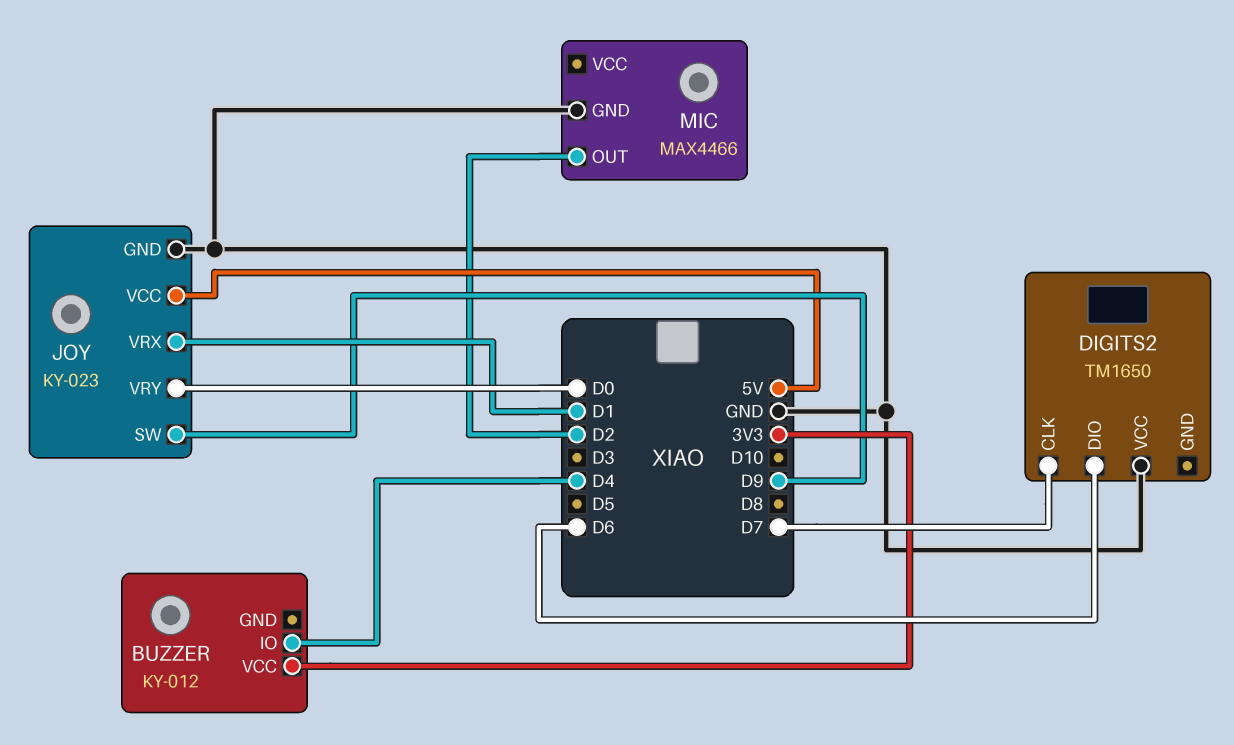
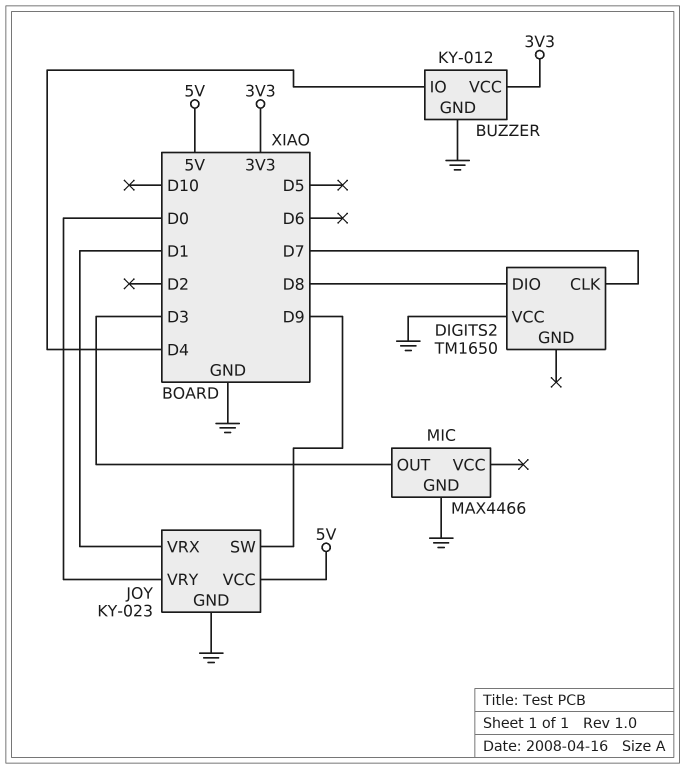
BUZZER pin GND: none -> GND
DIGITS2 pin DIO: D6 -> D8
MIC pin OUT: D2 -> D3

